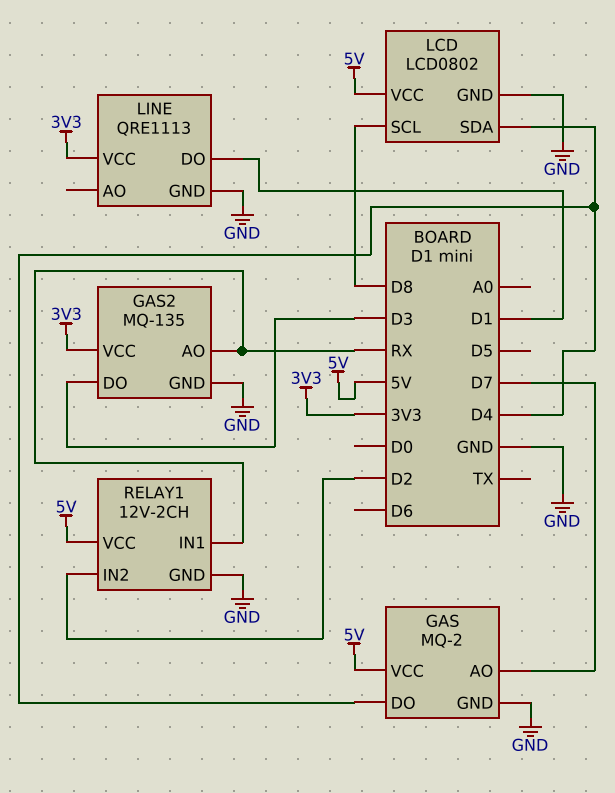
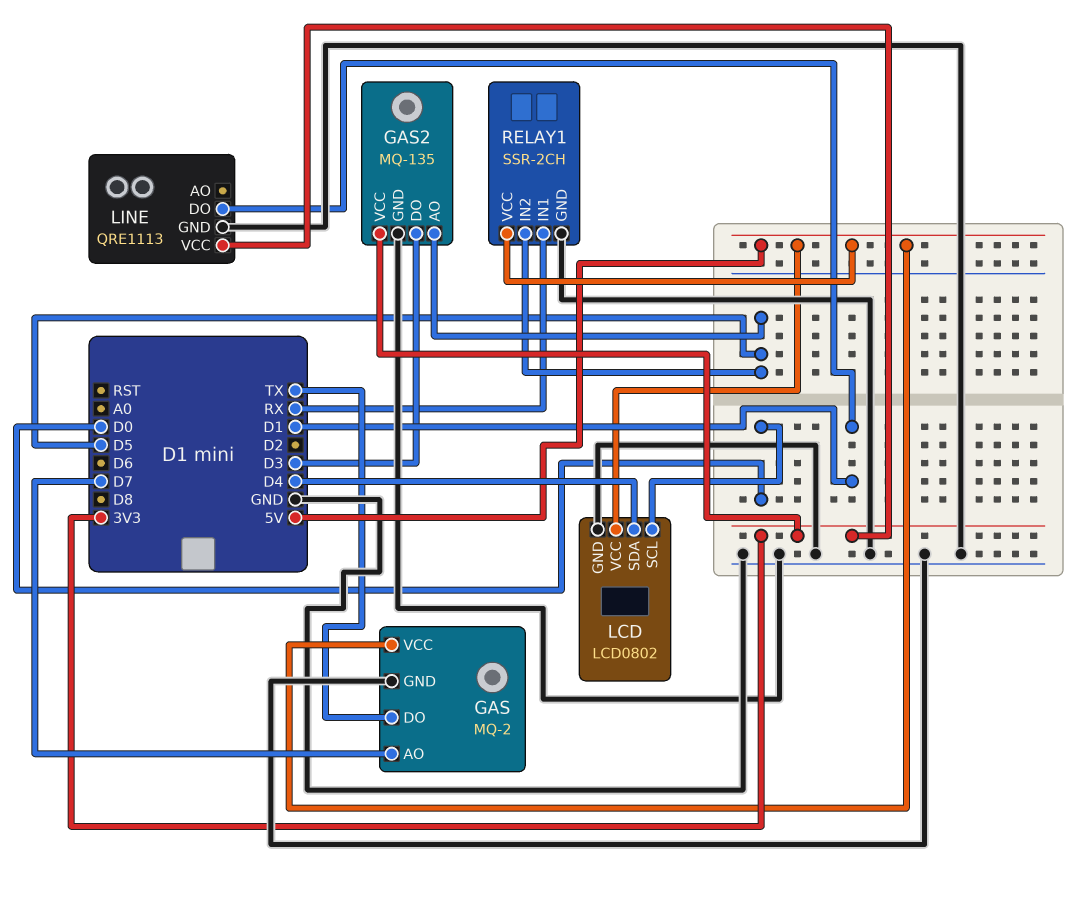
GAS pin DO: D4 -> TX
GAS2 pin AO: RX -> D5
LCD pin SCL: D8 -> D0
RELAY1: 12V-2CH -> SSR-2CH
RELAY1 pin IN2: D2 -> D5

